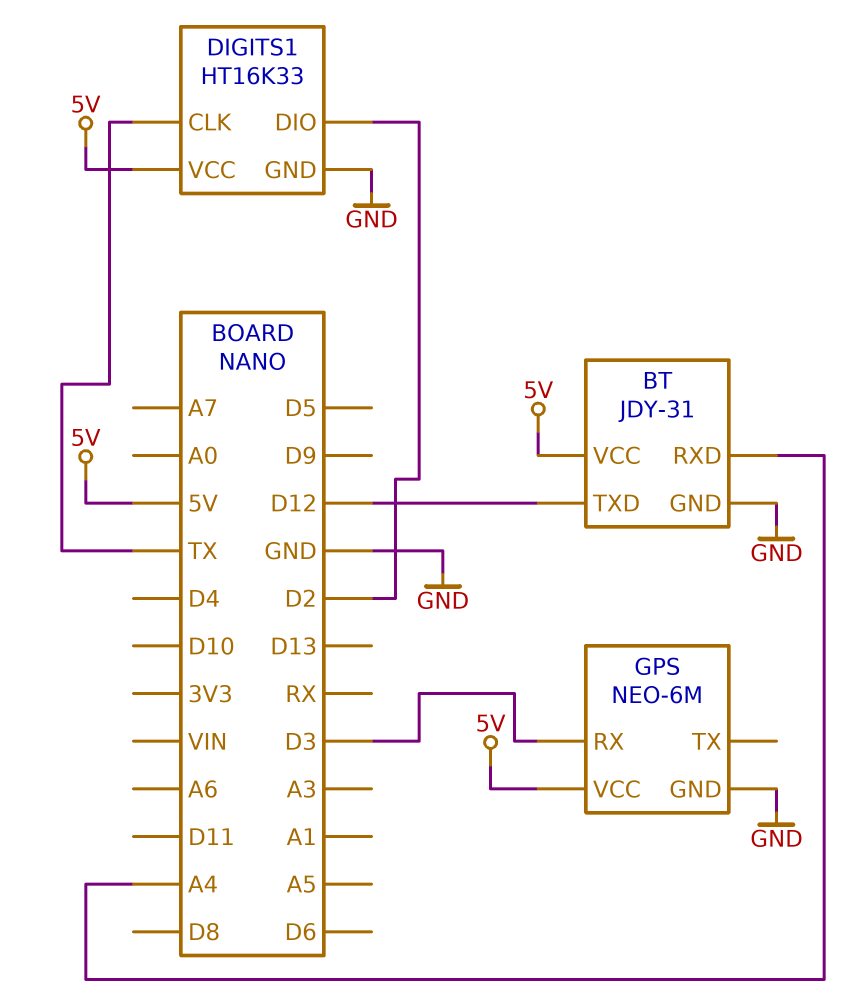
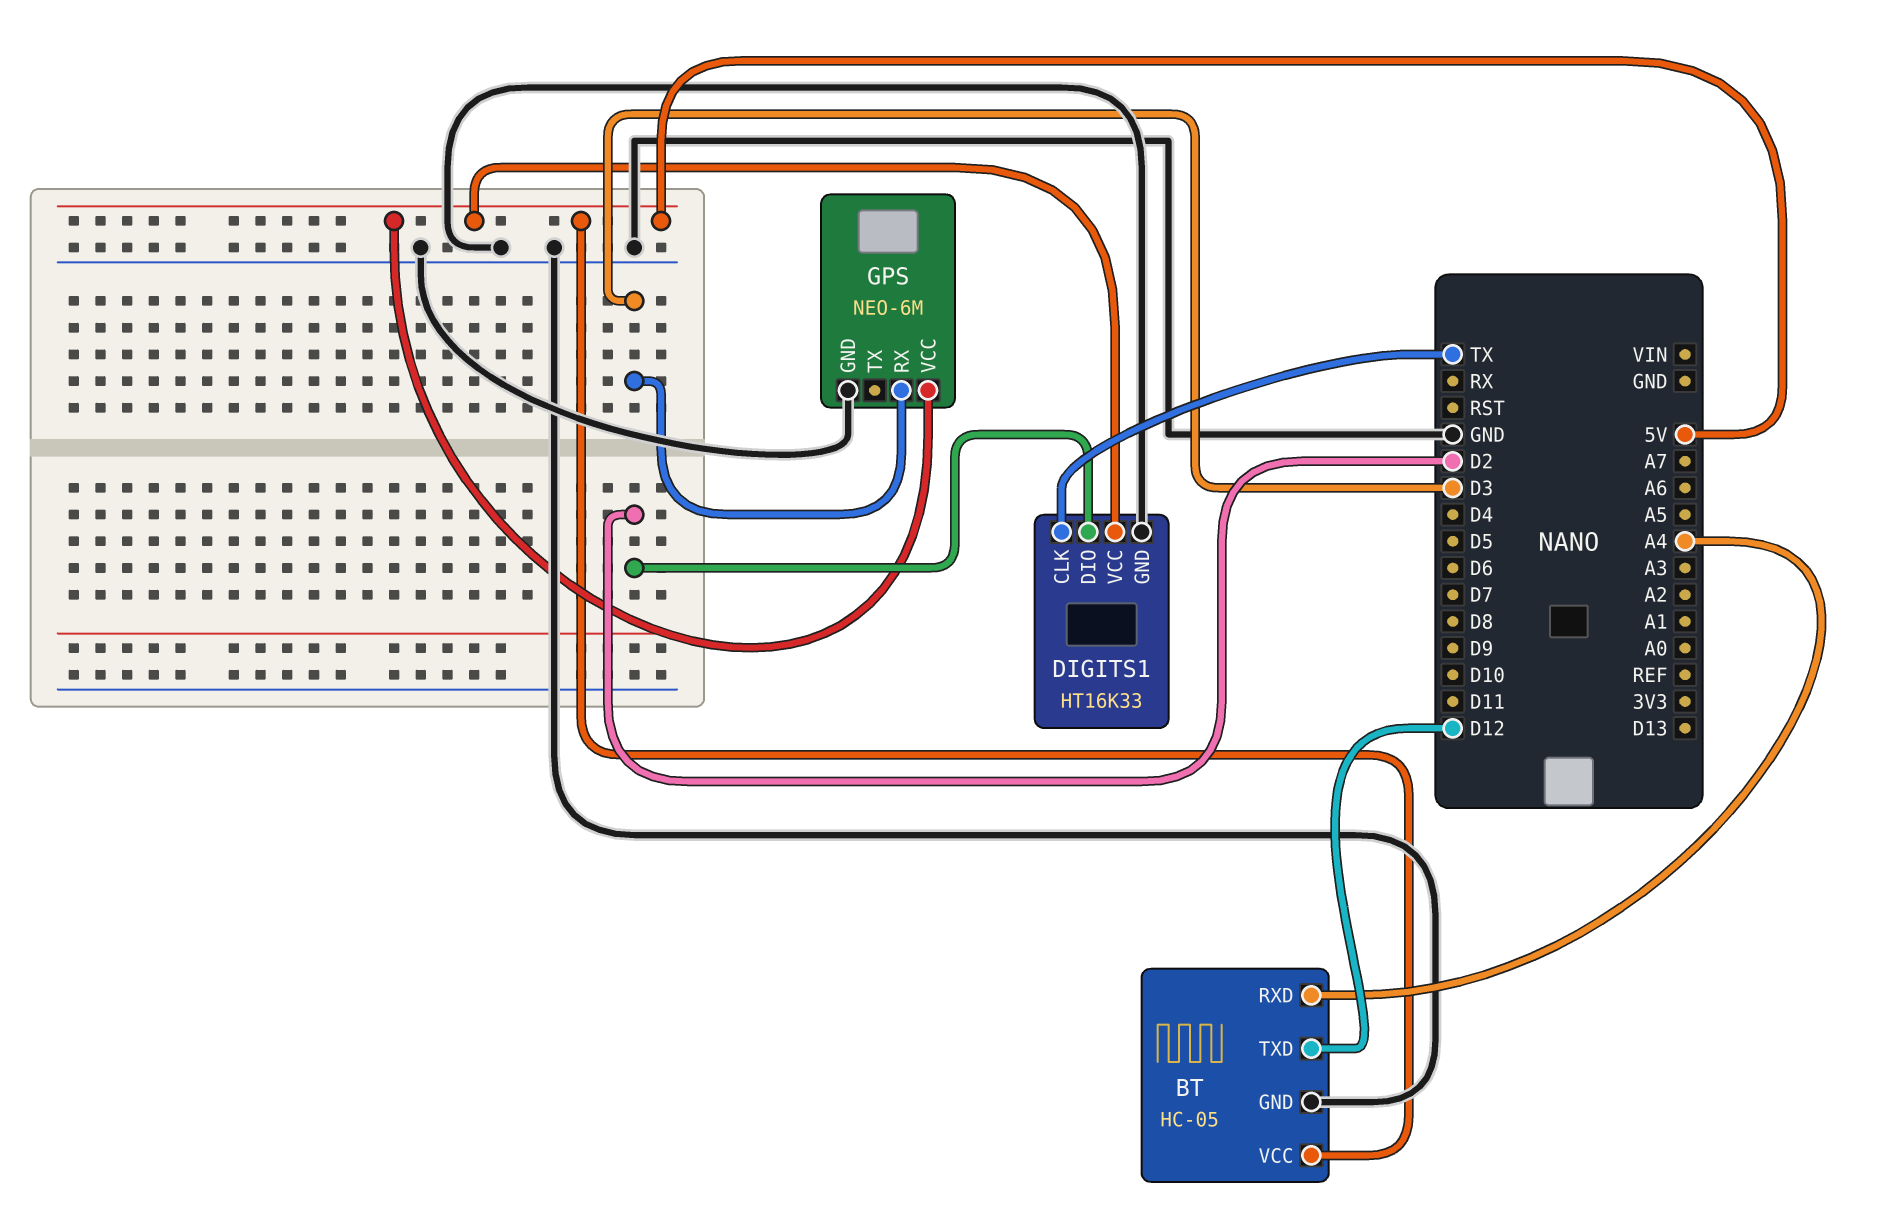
BT: JDY-31 -> HC-05

